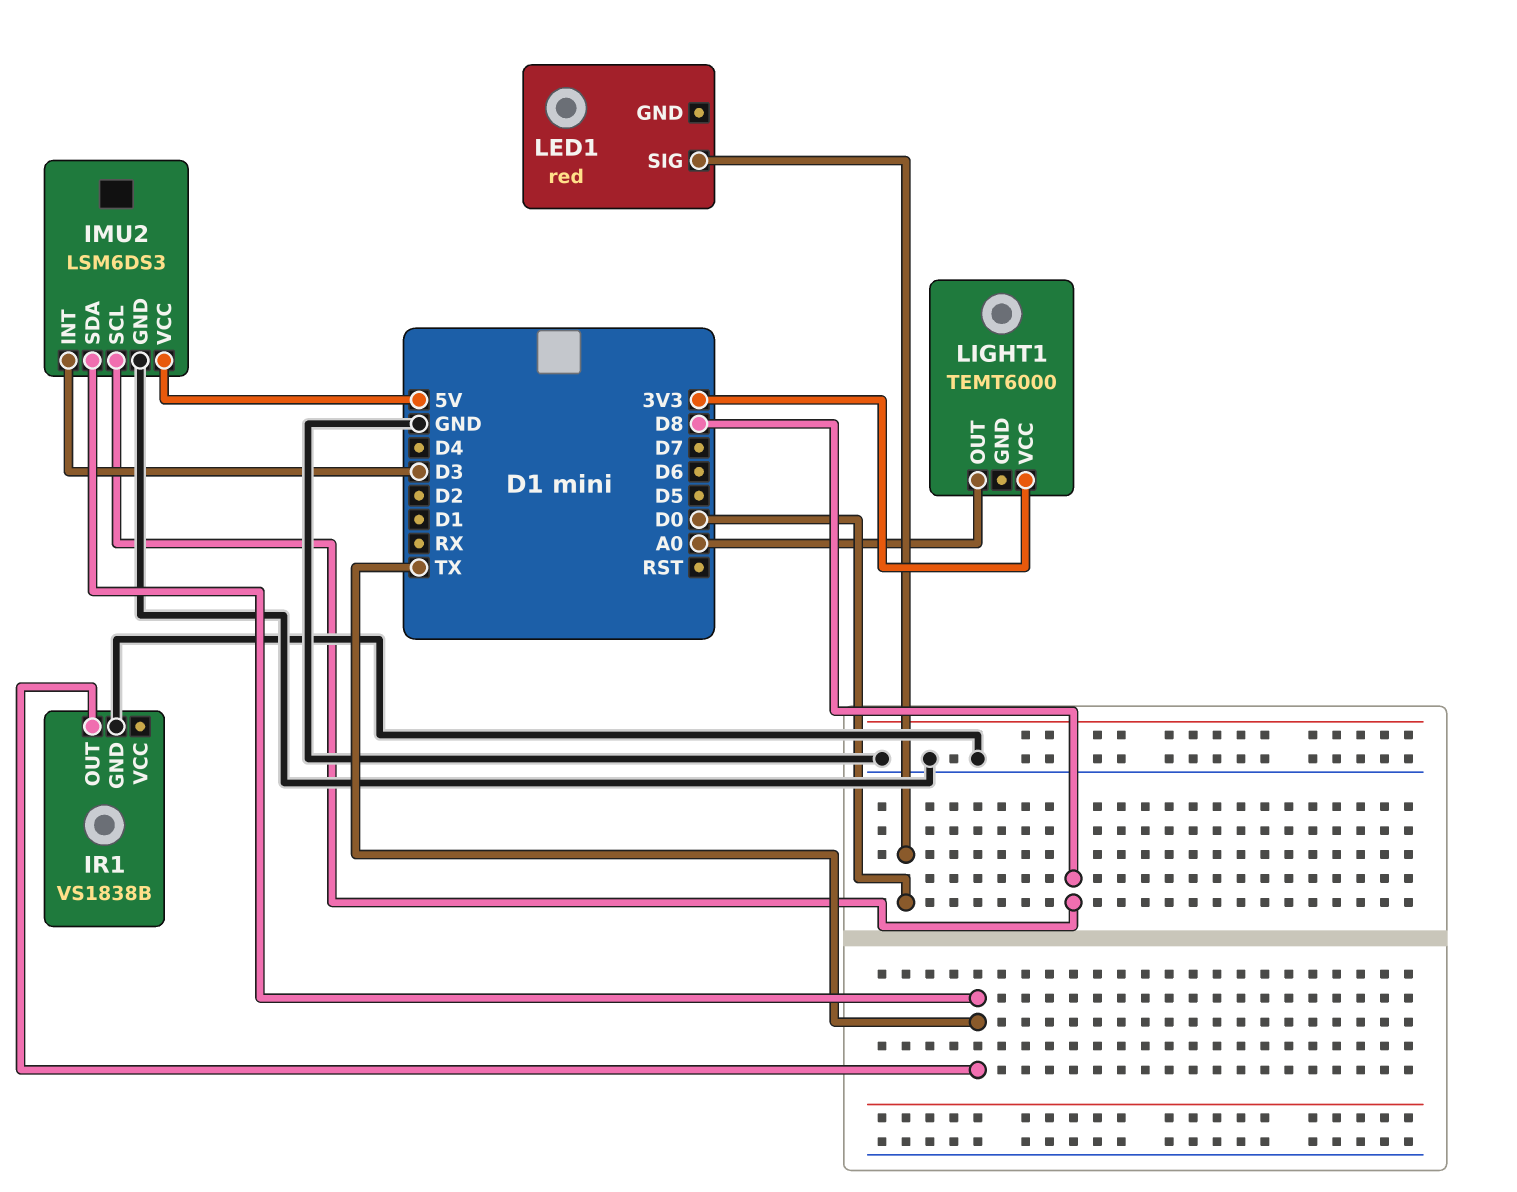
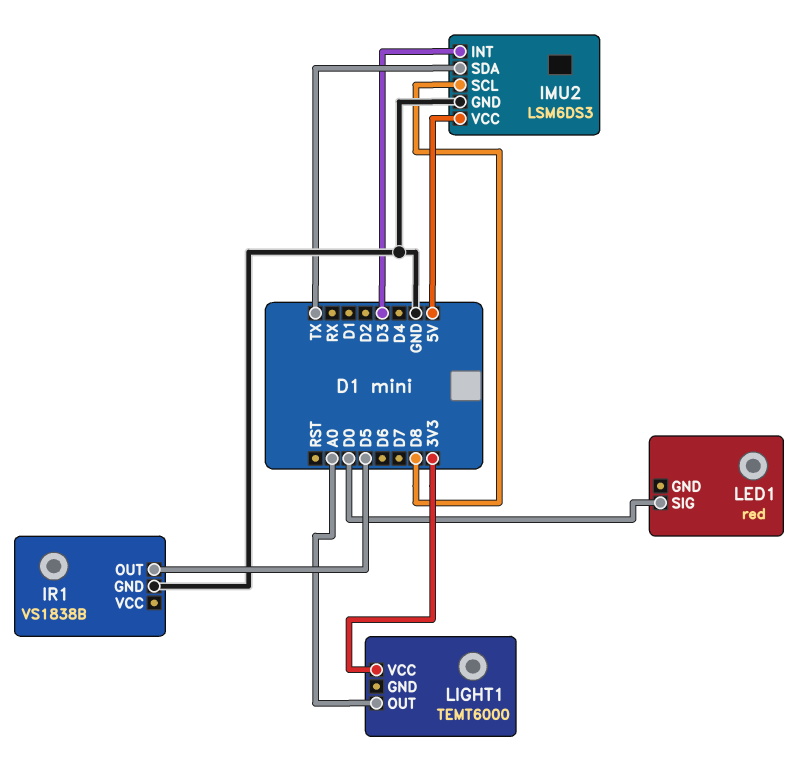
IR1 pin OUT: TX -> D5

